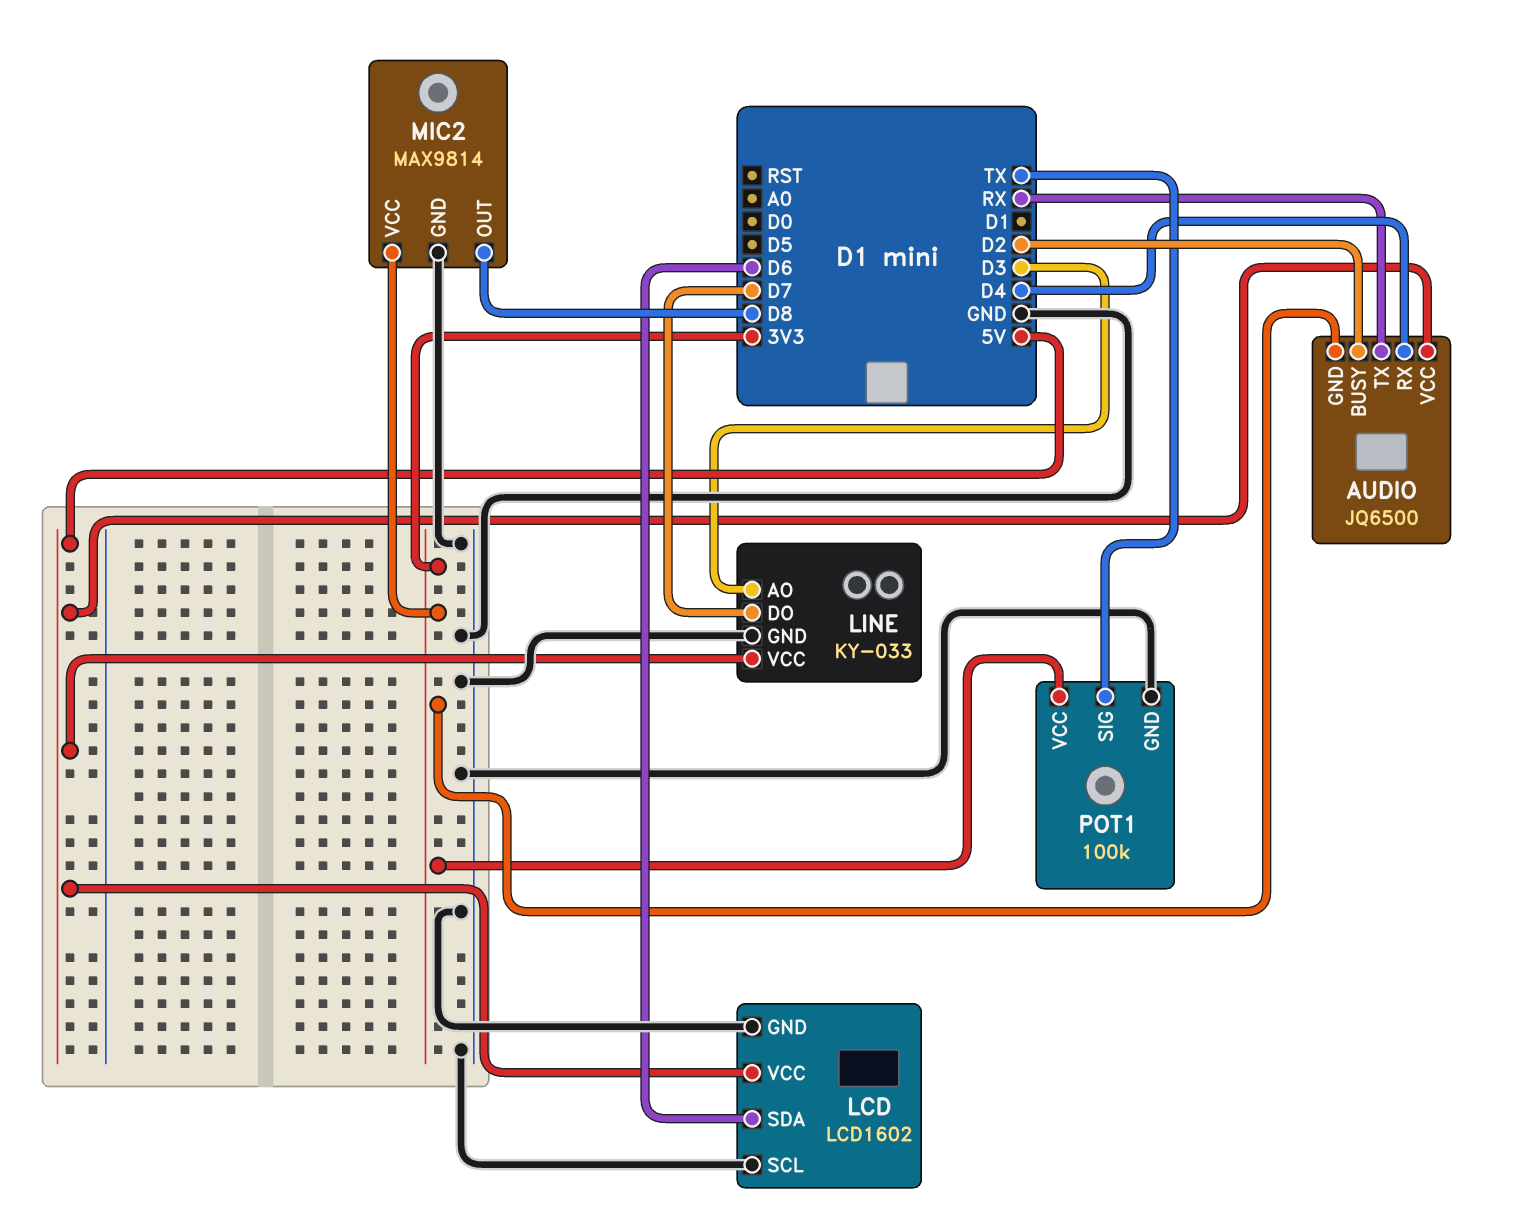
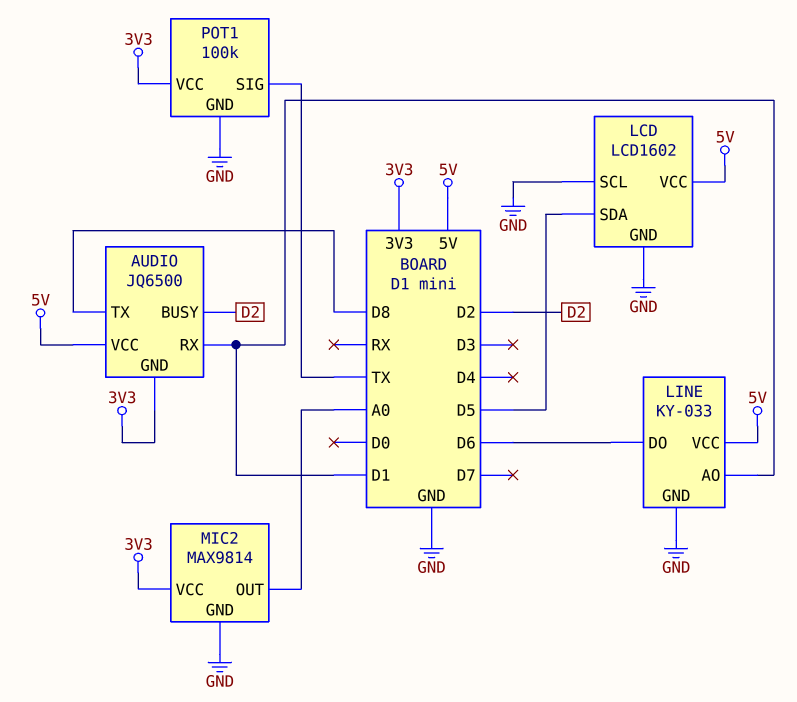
AUDIO pin RX: D4 -> D1
AUDIO pin TX: RX -> D8
LCD pin SDA: D6 -> D5
LINE pin AO: D3 -> D1
LINE pin DO: D7 -> D6
MIC2 pin OUT: D8 -> A0

